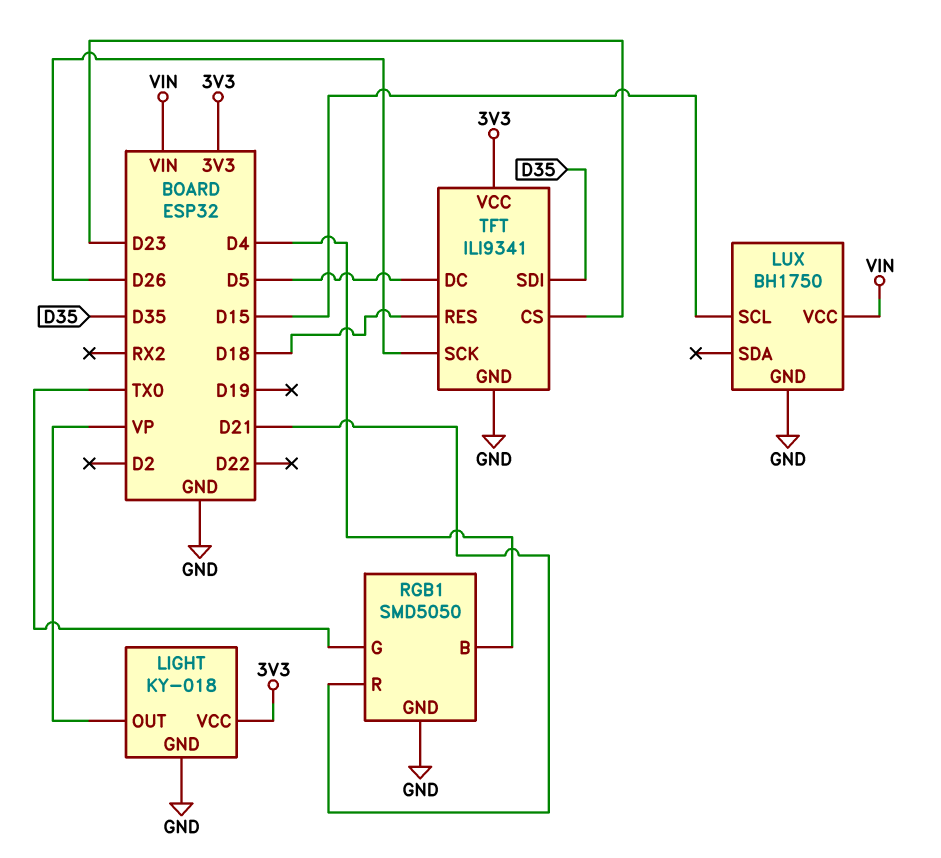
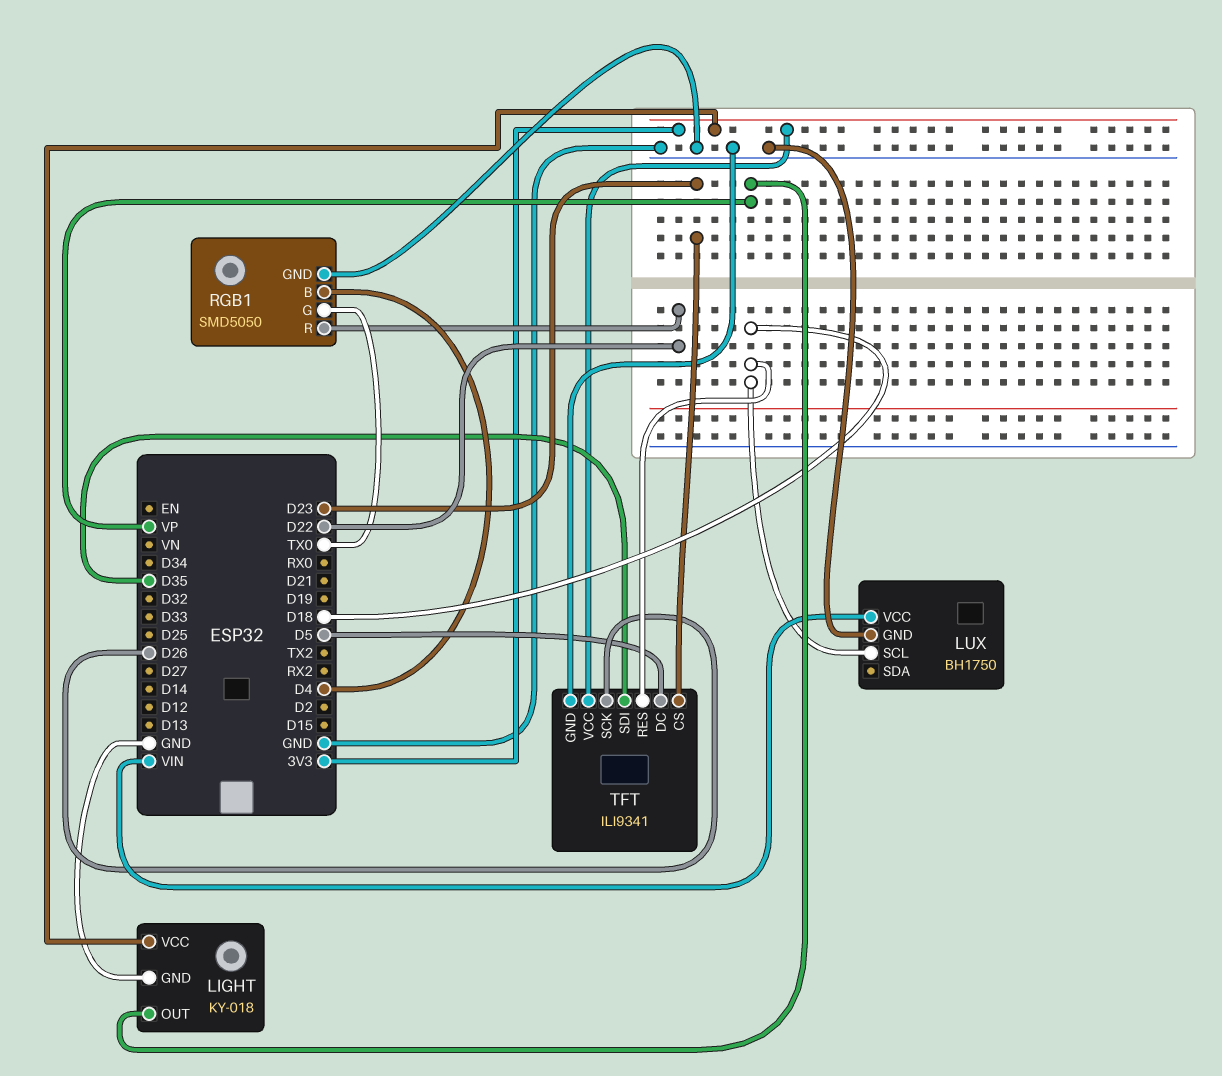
LUX pin SCL: D15 -> D18
RGB1 pin R: D21 -> D22

